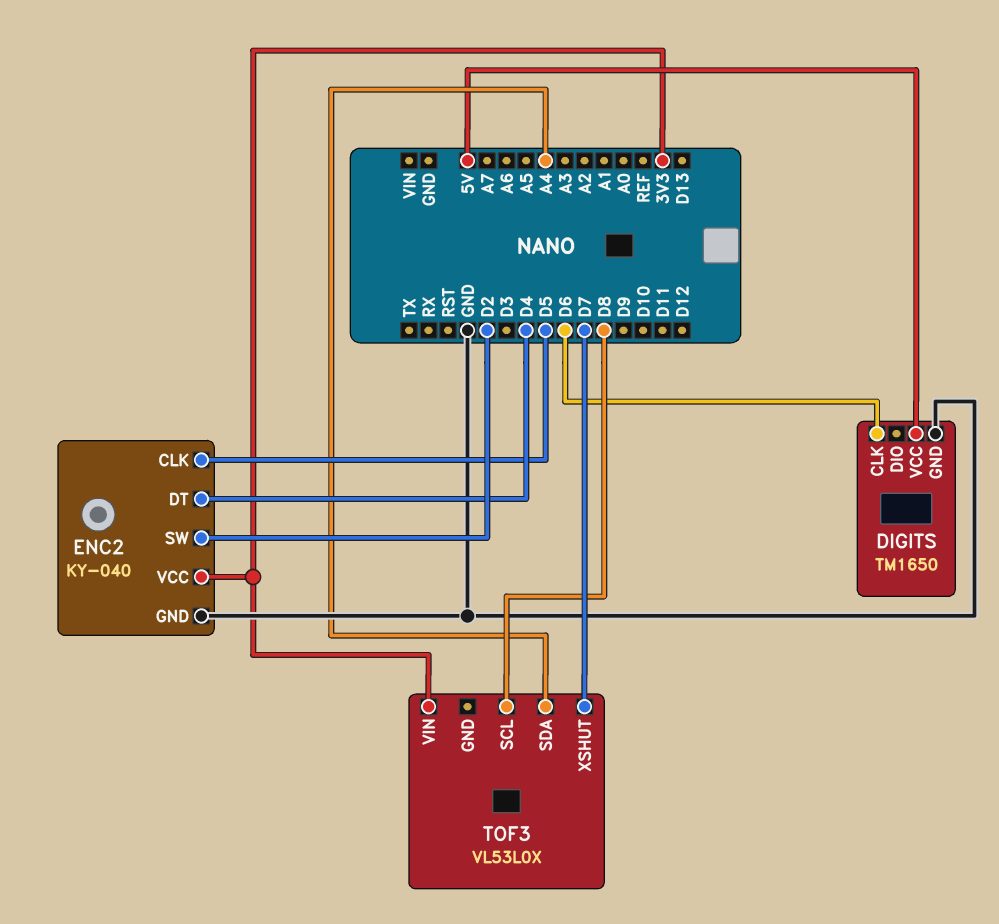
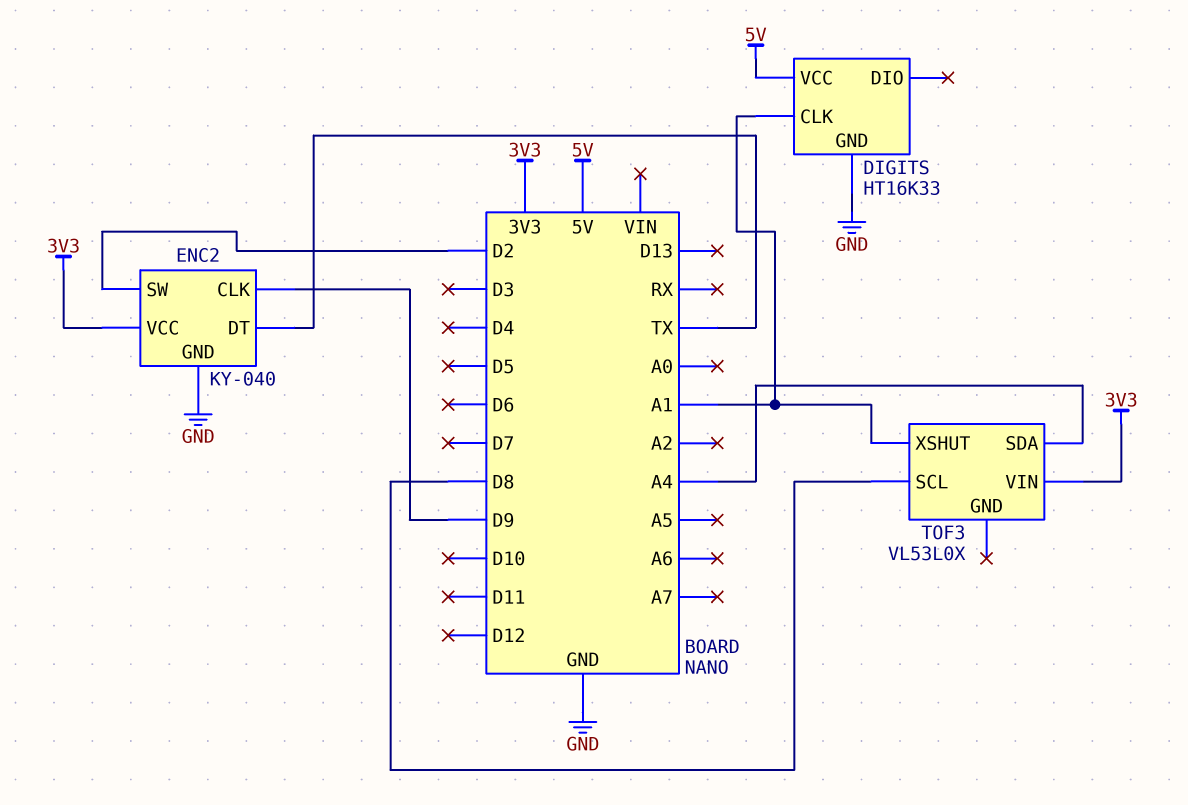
DIGITS: TM1650 -> HT16K33
DIGITS pin CLK: D6 -> A1
ENC2 pin CLK: D5 -> D9
ENC2 pin DT: D4 -> TX
TOF3 pin XSHUT: D7 -> A1

